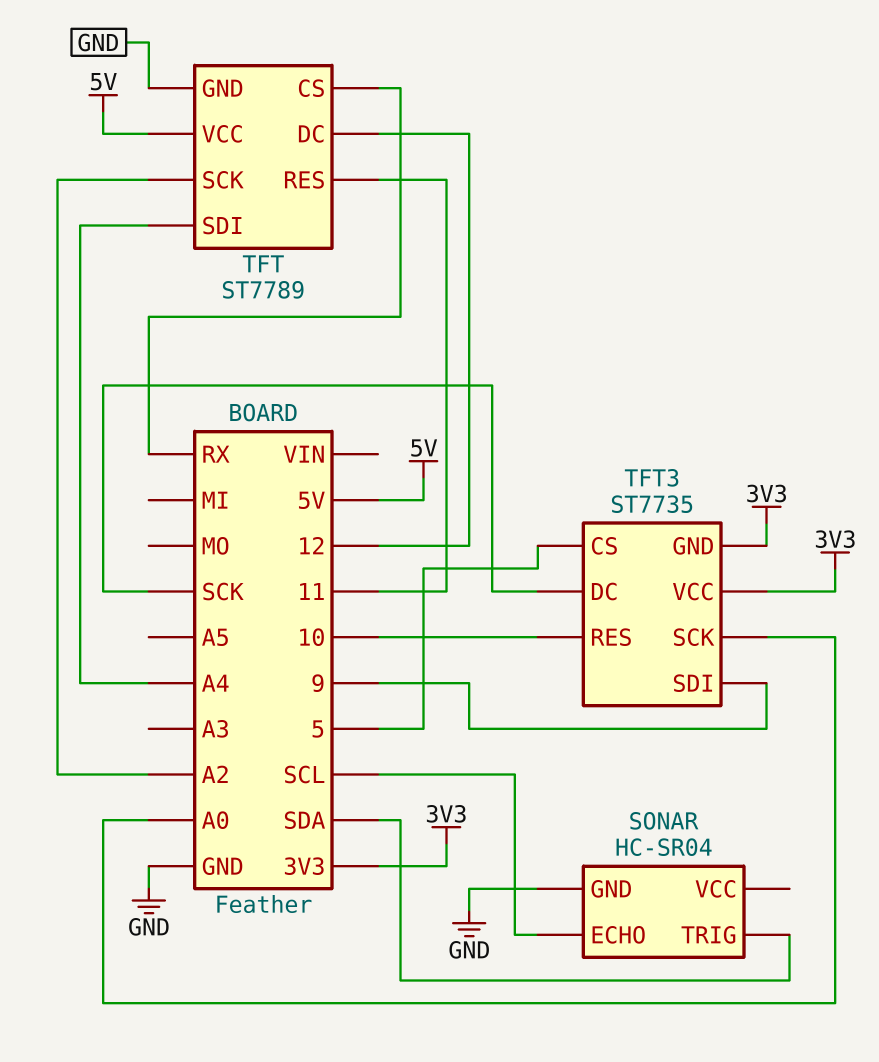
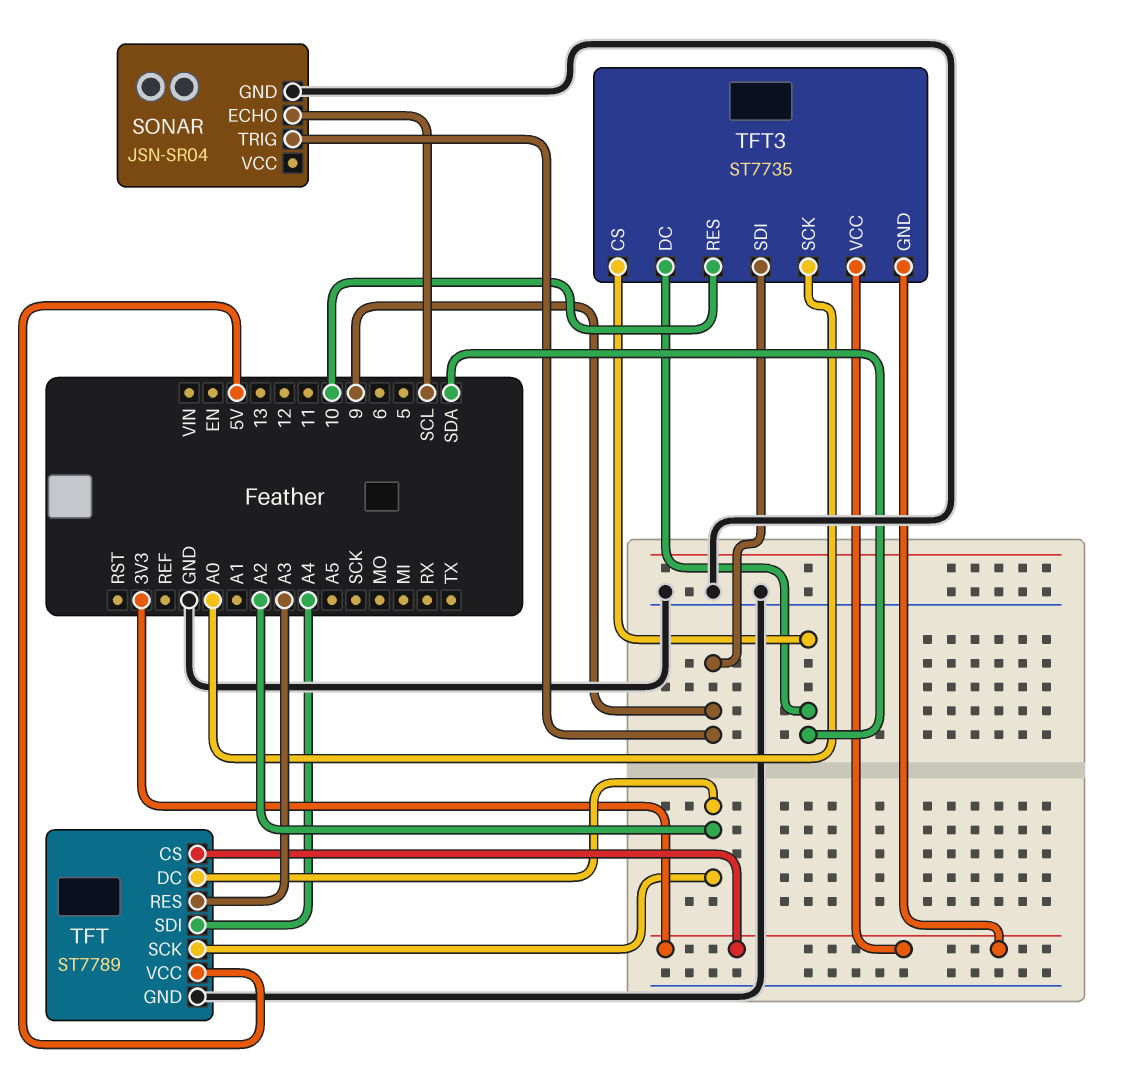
SONAR: HC-SR04 -> JSN-SR04
SONAR pin TRIG: SDA -> 9
TFT pin CS: RX -> 3V3
TFT pin DC: 12 -> A2
TFT pin RES: 11 -> A3
TFT3 pin CS: 5 -> SDA
TFT3 pin DC: SCK -> SDA

